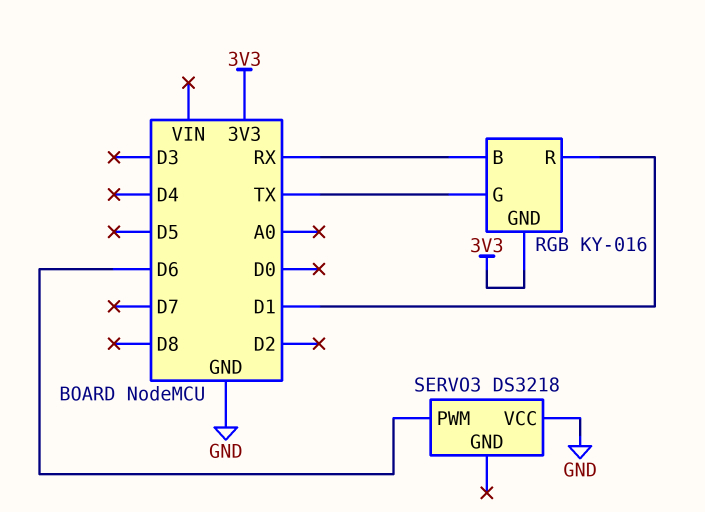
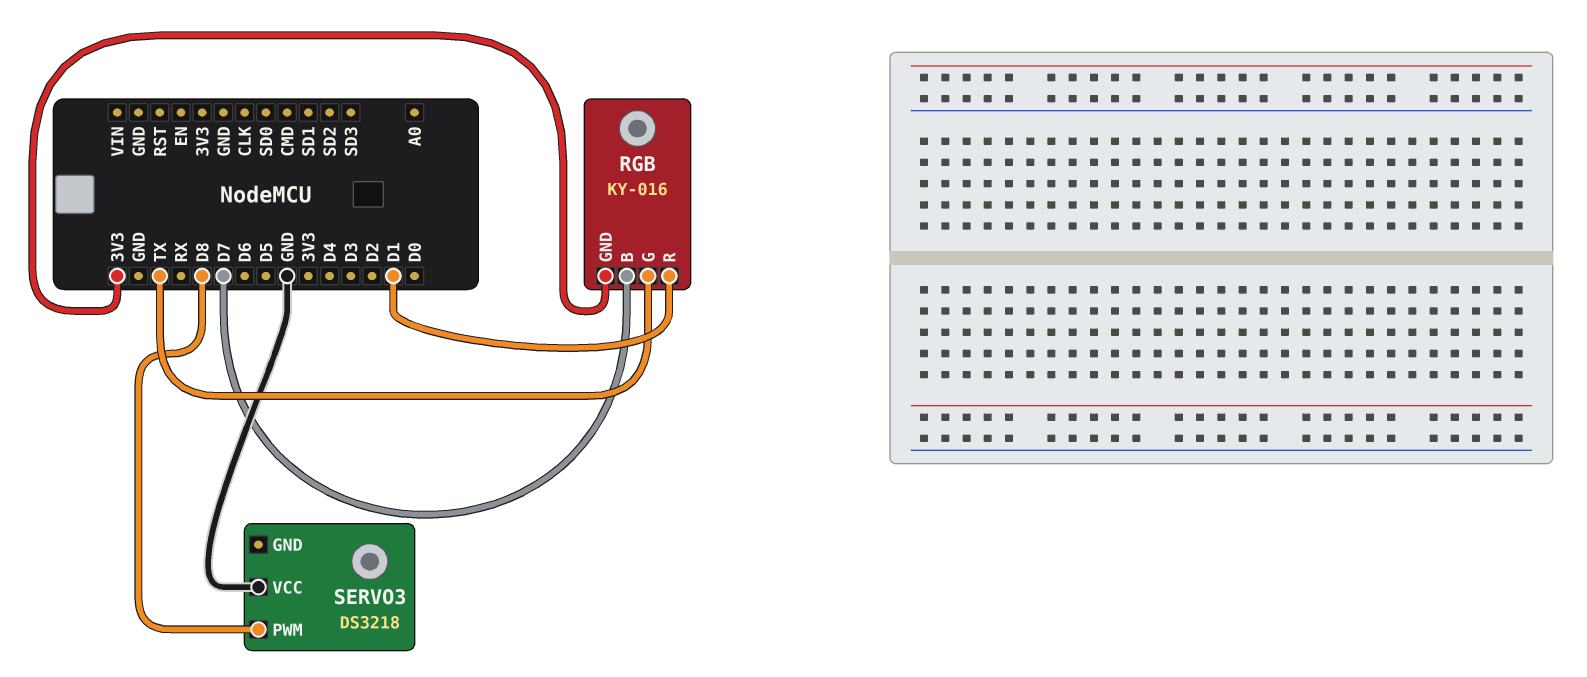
RGB pin B: RX -> D7
SERVO3 pin PWM: D6 -> D8

